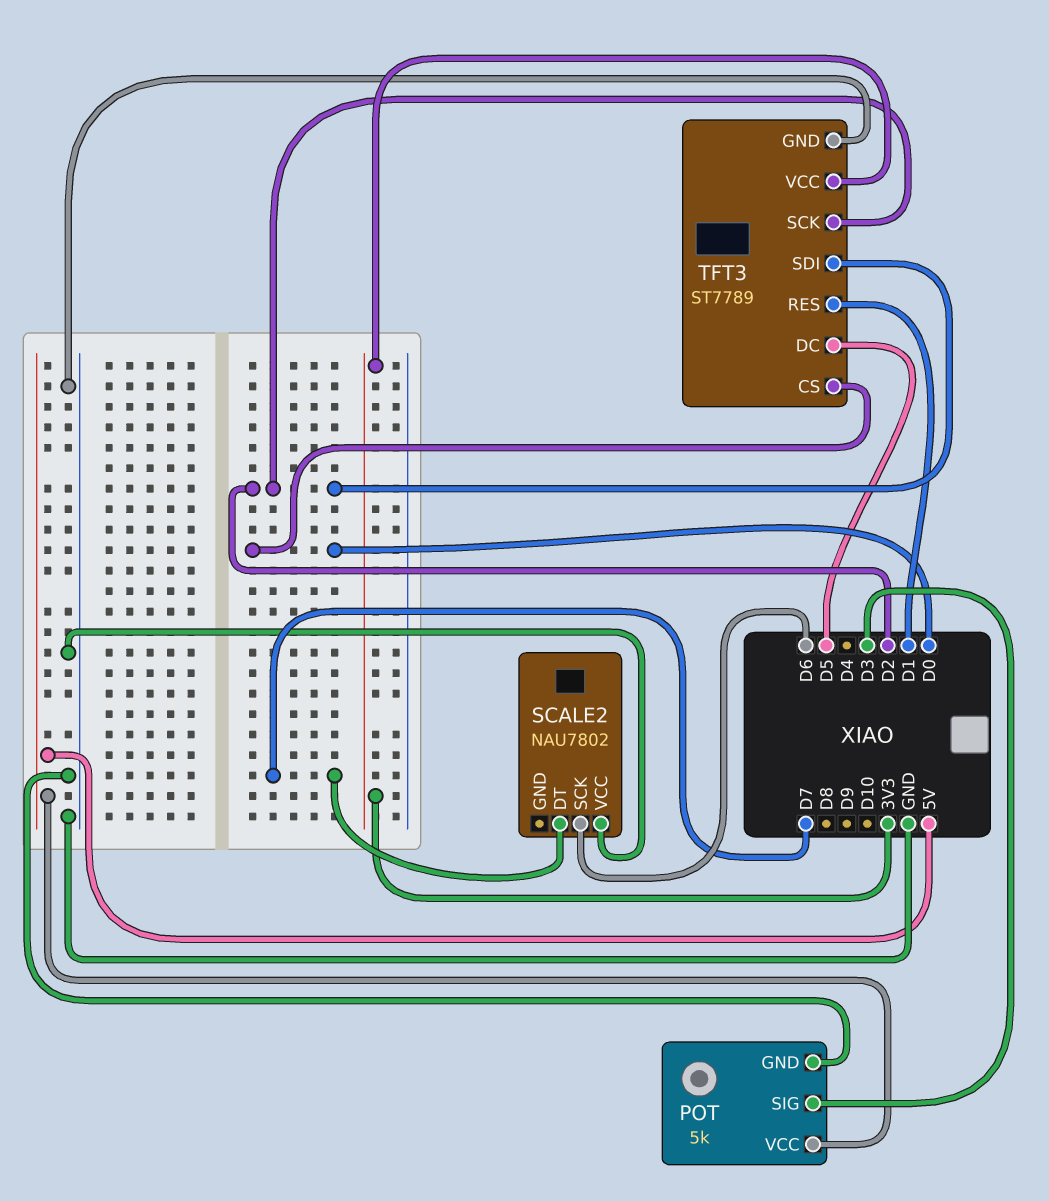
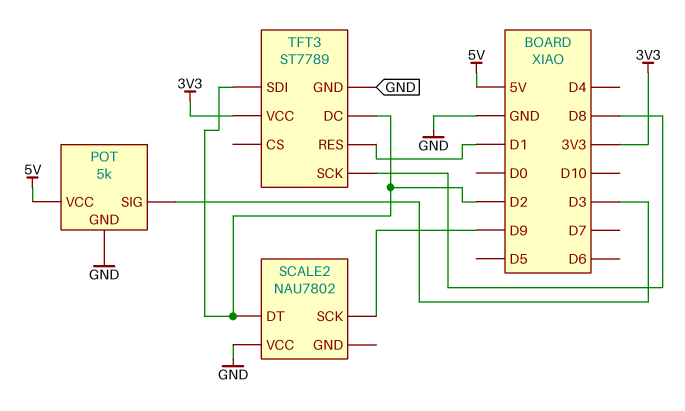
SCALE2 pin DT: D7 -> D2
SCALE2 pin SCK: D6 -> D9
TFT3 pin CS: D0 -> none
TFT3 pin DC: D5 -> D2
TFT3 pin SCK: D2 -> D8

